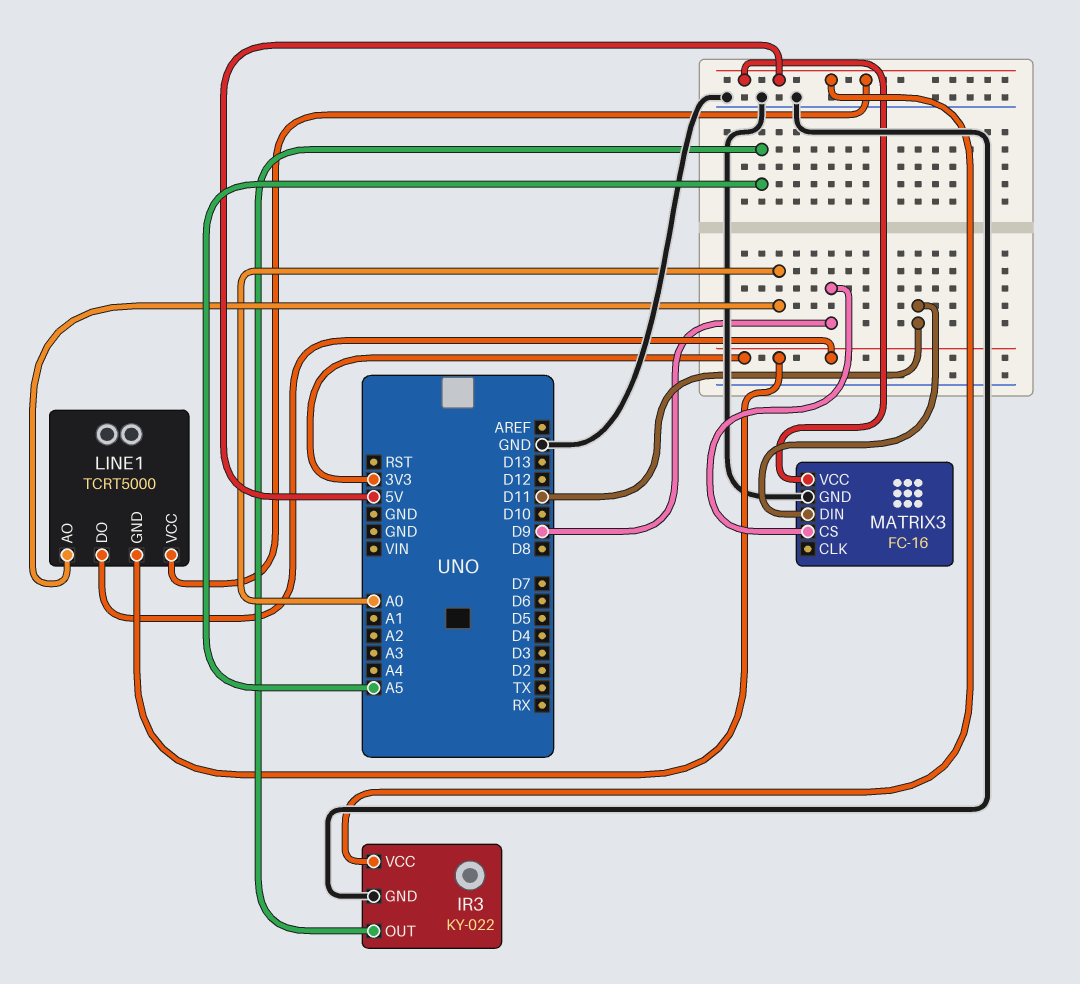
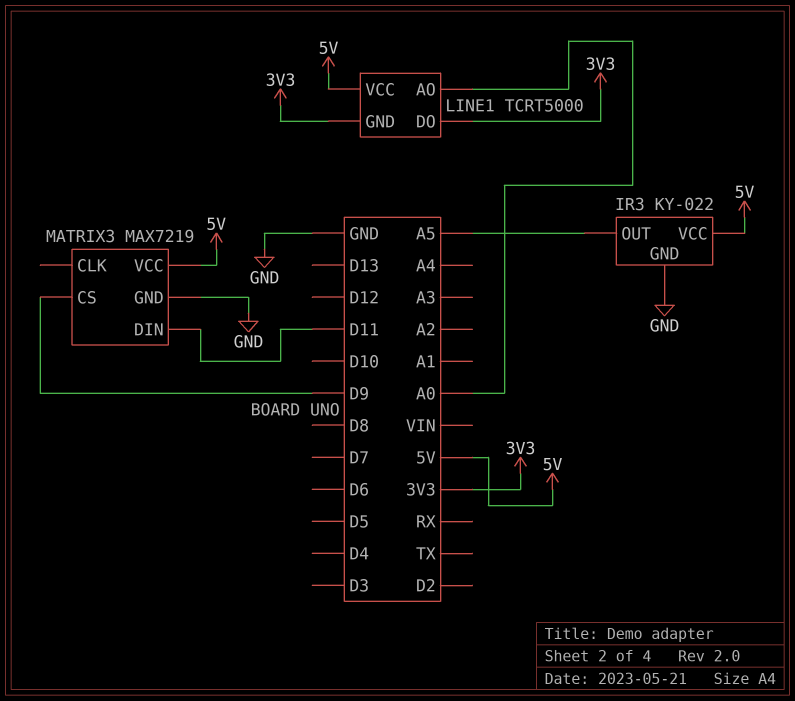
MATRIX3: FC-16 -> MAX7219

